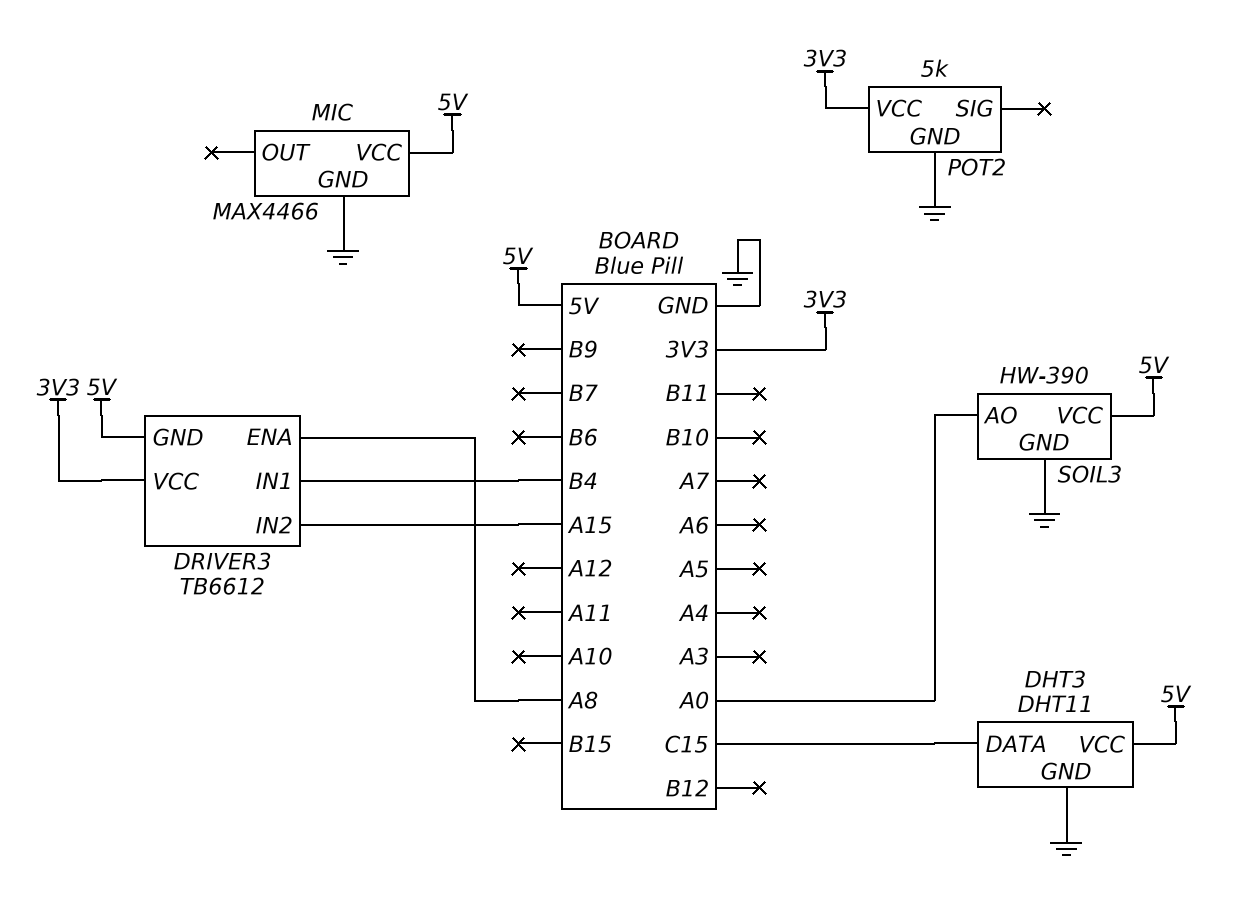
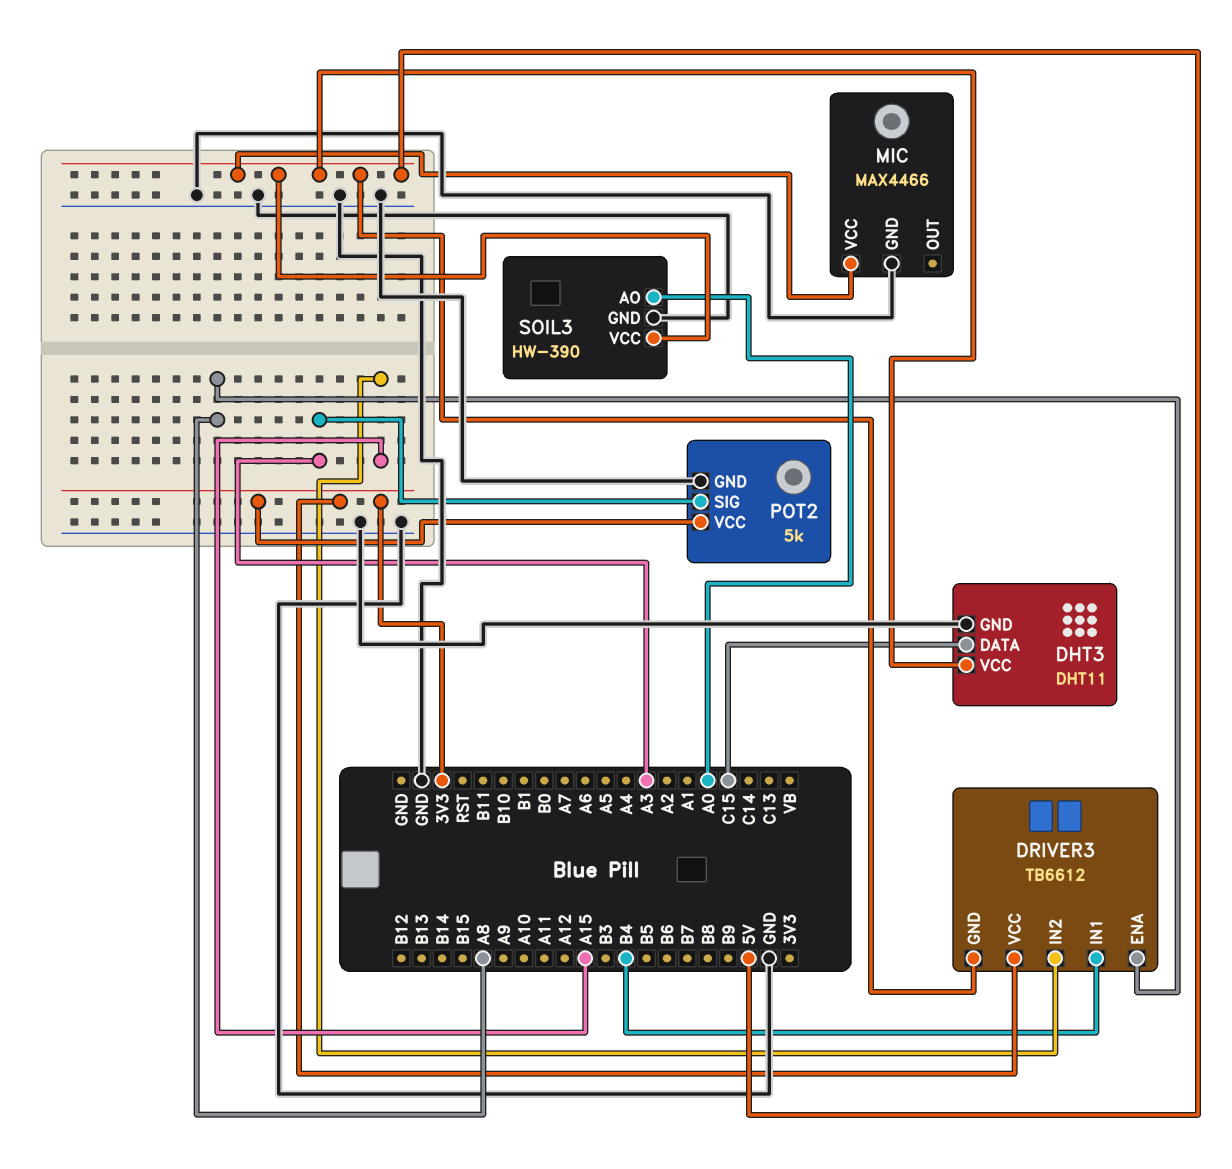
POT2 pin SIG: none -> A3

